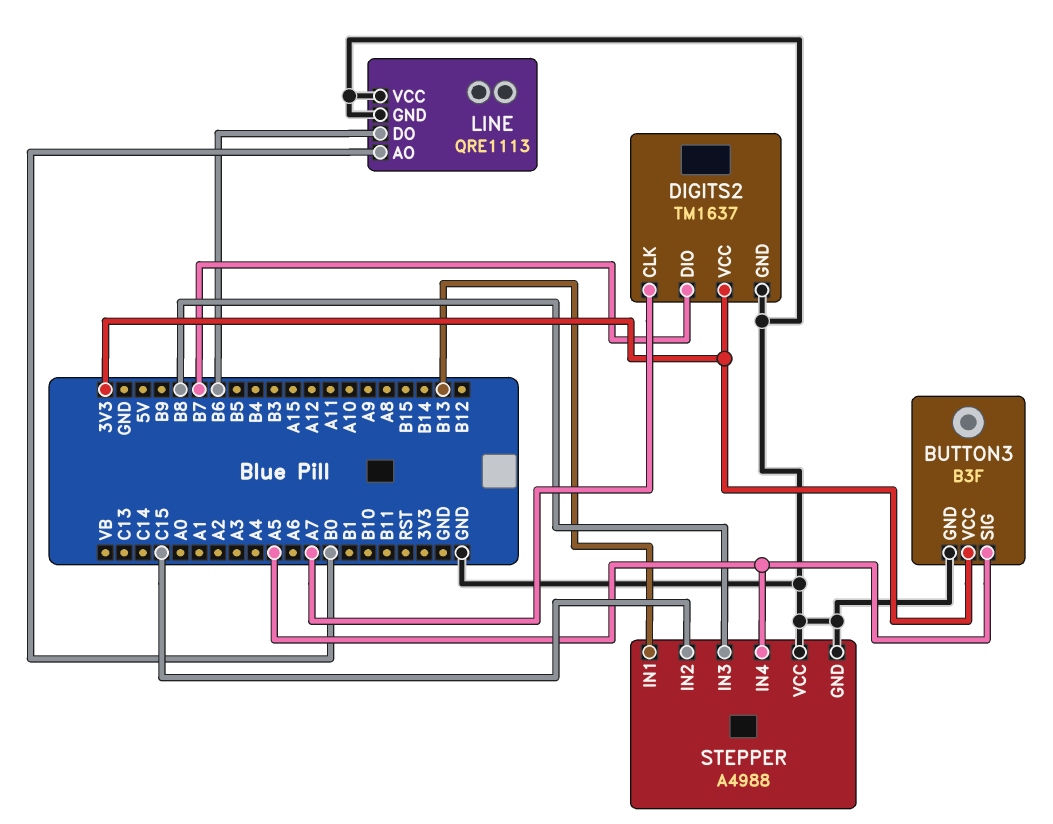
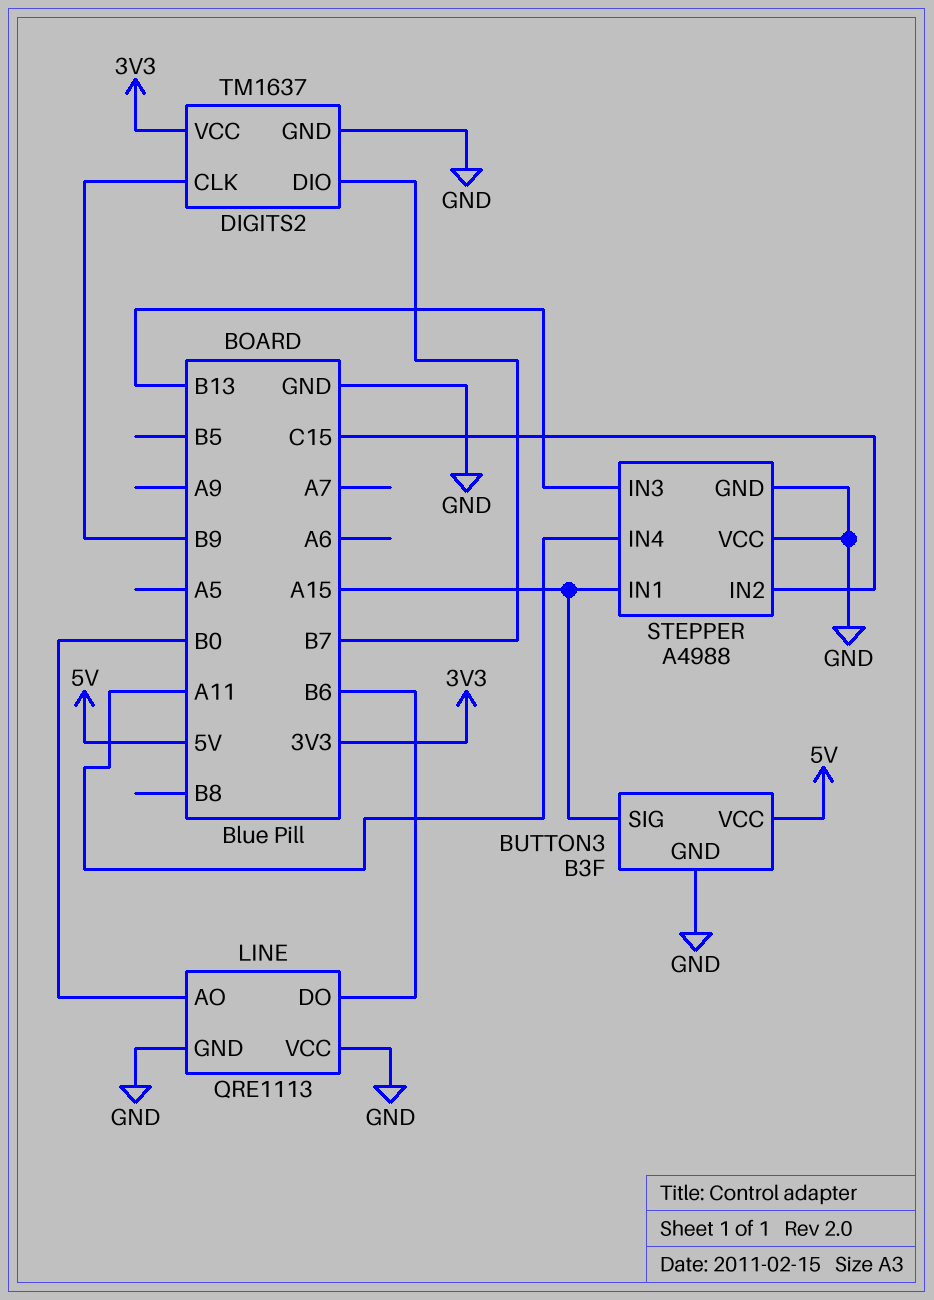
BUTTON3 pin SIG: A5 -> A15
BUTTON3 pin VCC: 3V3 -> 5V
DIGITS2 pin CLK: A7 -> B9
STEPPER pin IN1: B13 -> A15
STEPPER pin IN3: B8 -> B13
STEPPER pin IN4: A5 -> A11

